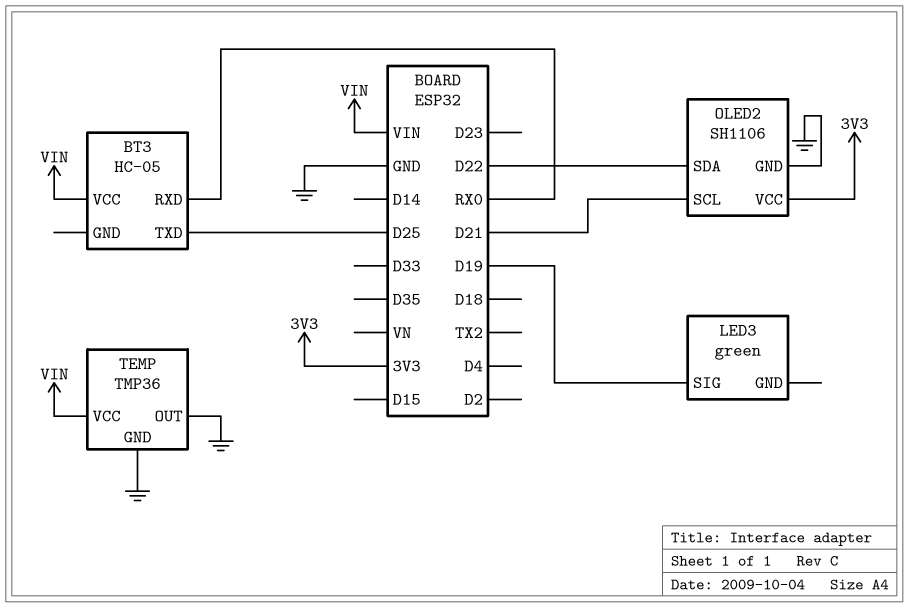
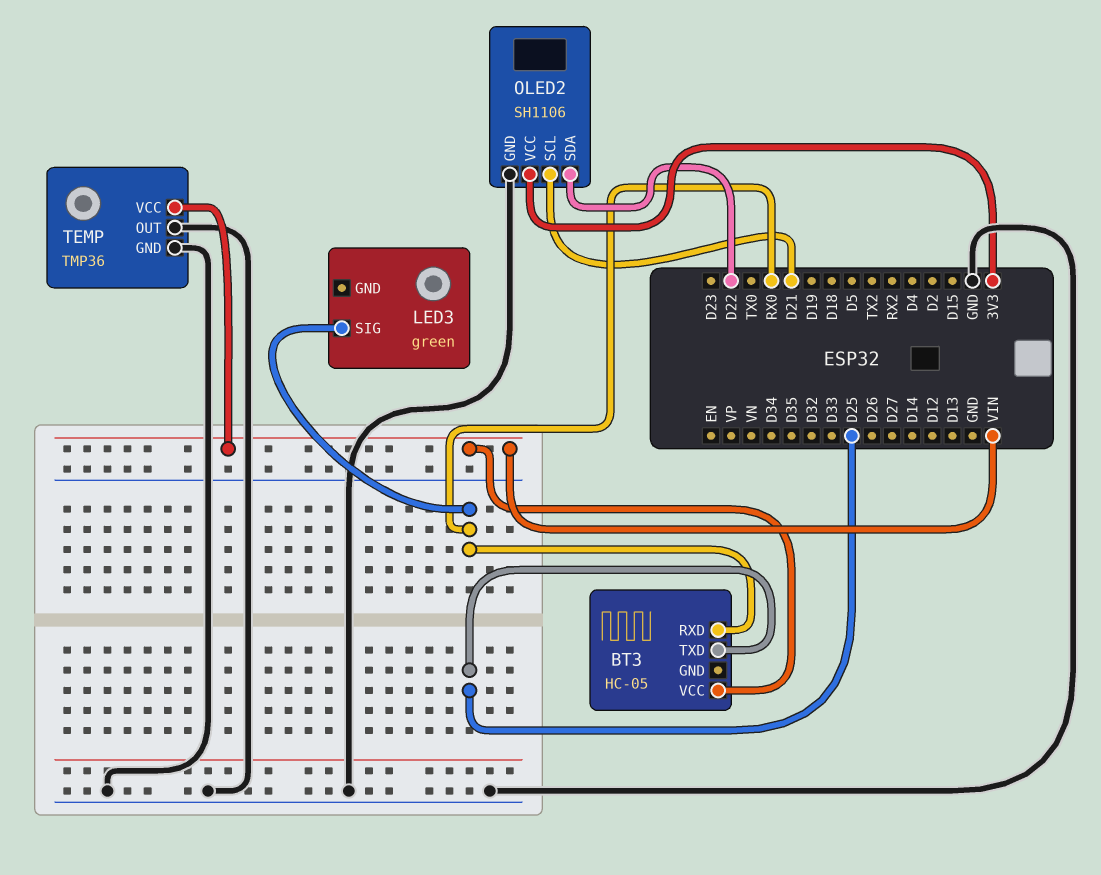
LED3 pin SIG: D19 -> RX0

